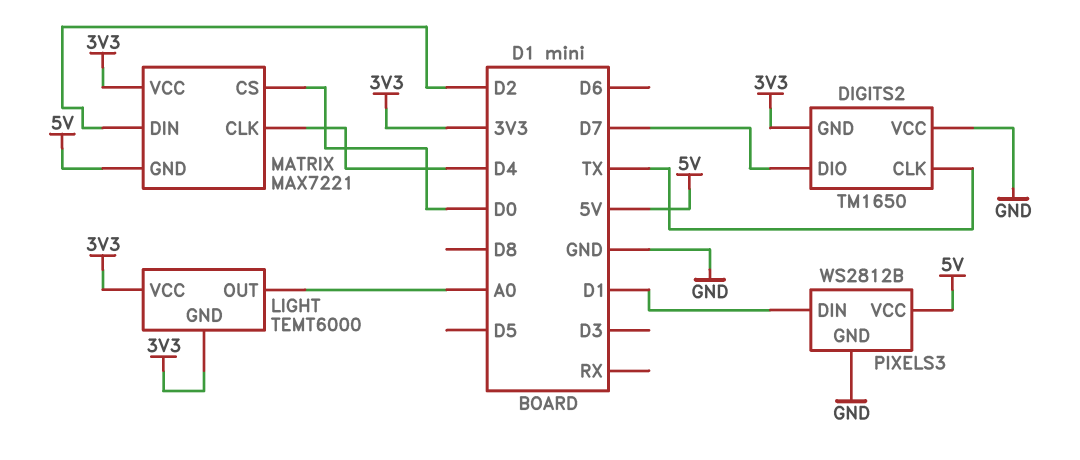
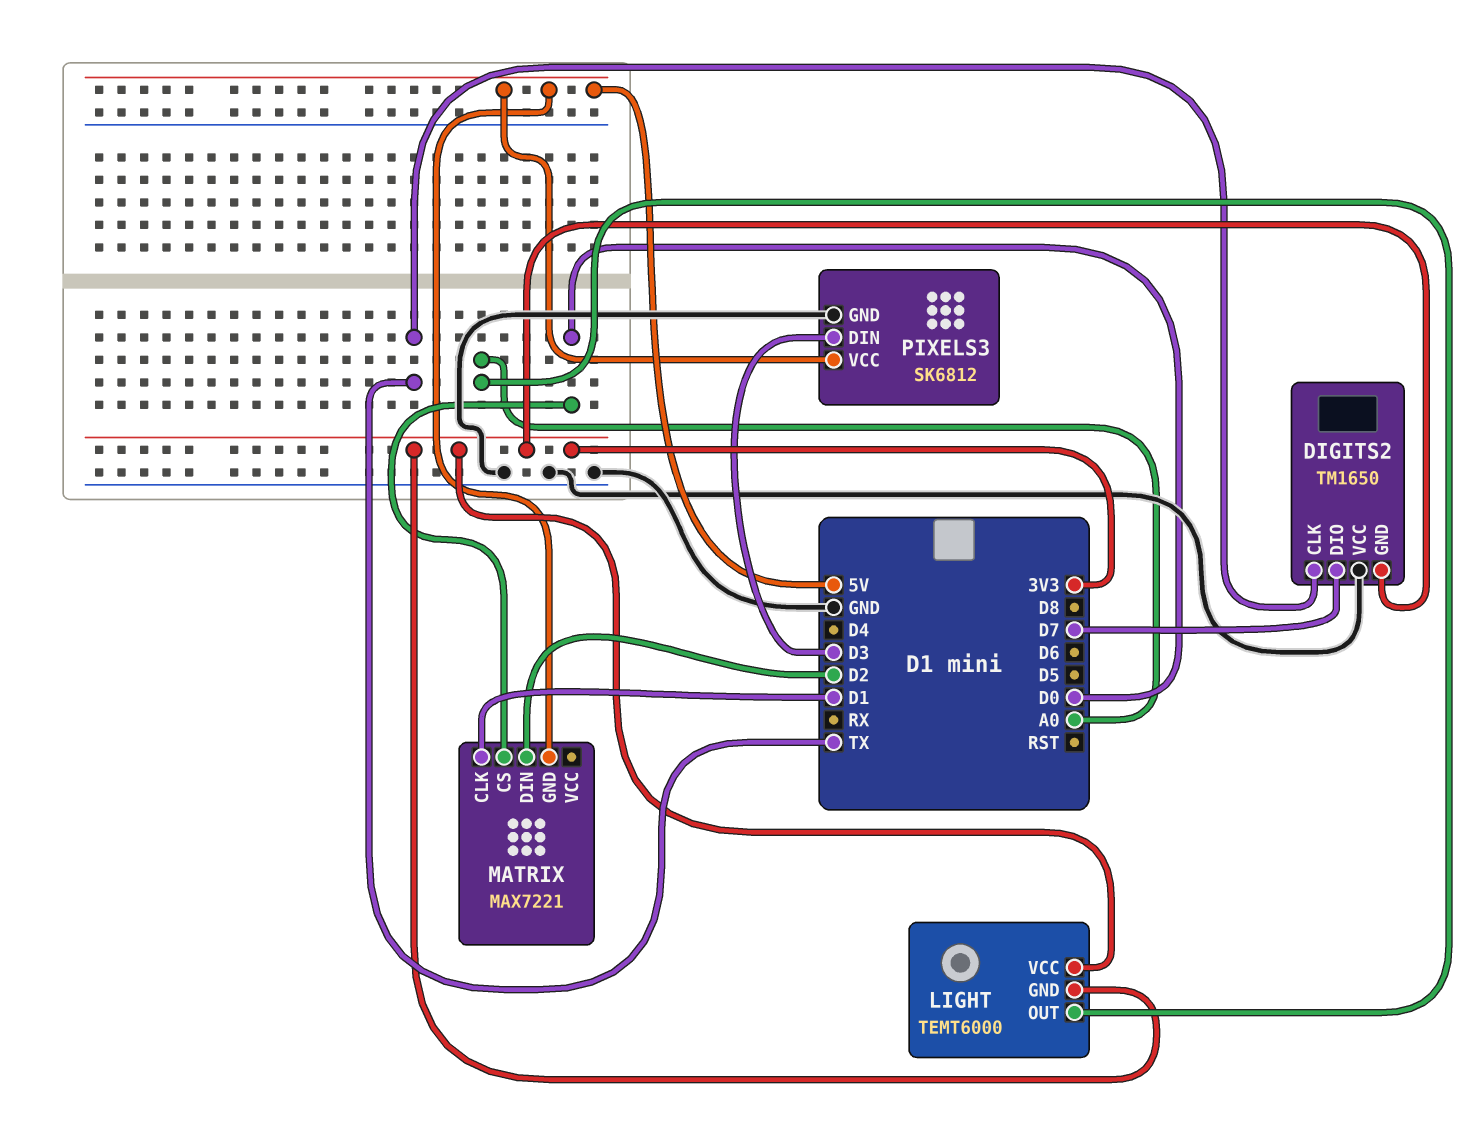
MATRIX pin CLK: D4 -> D1
MATRIX pin VCC: 3V3 -> none
PIXELS3: WS2812B -> SK6812
PIXELS3 pin DIN: D1 -> D3

